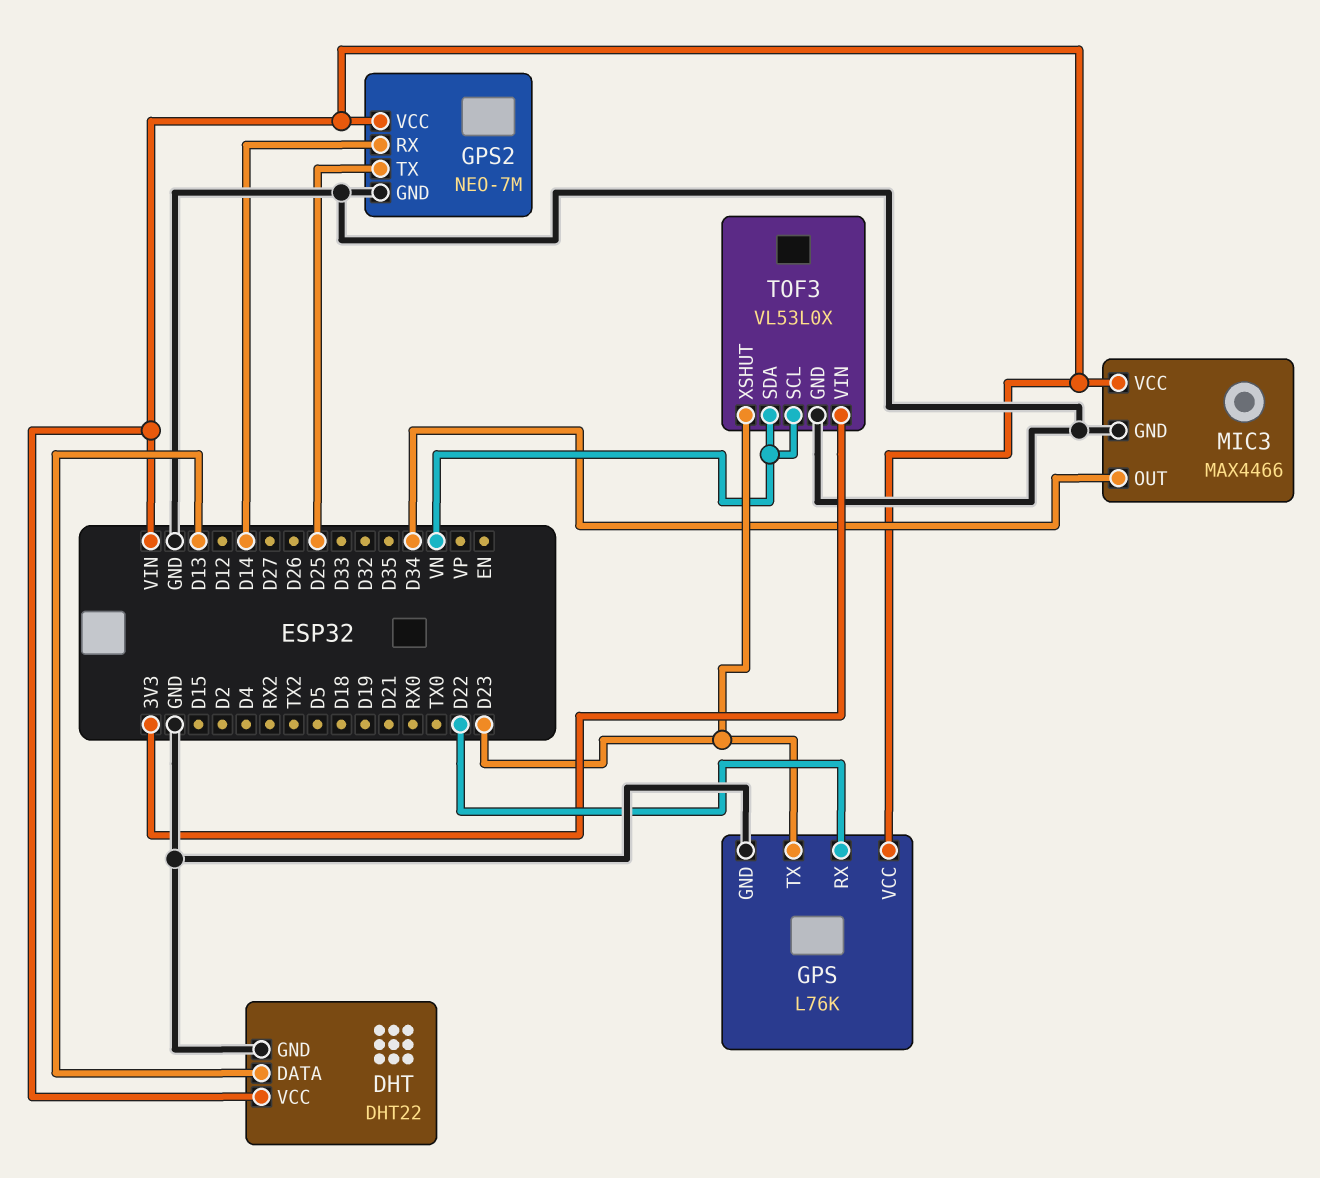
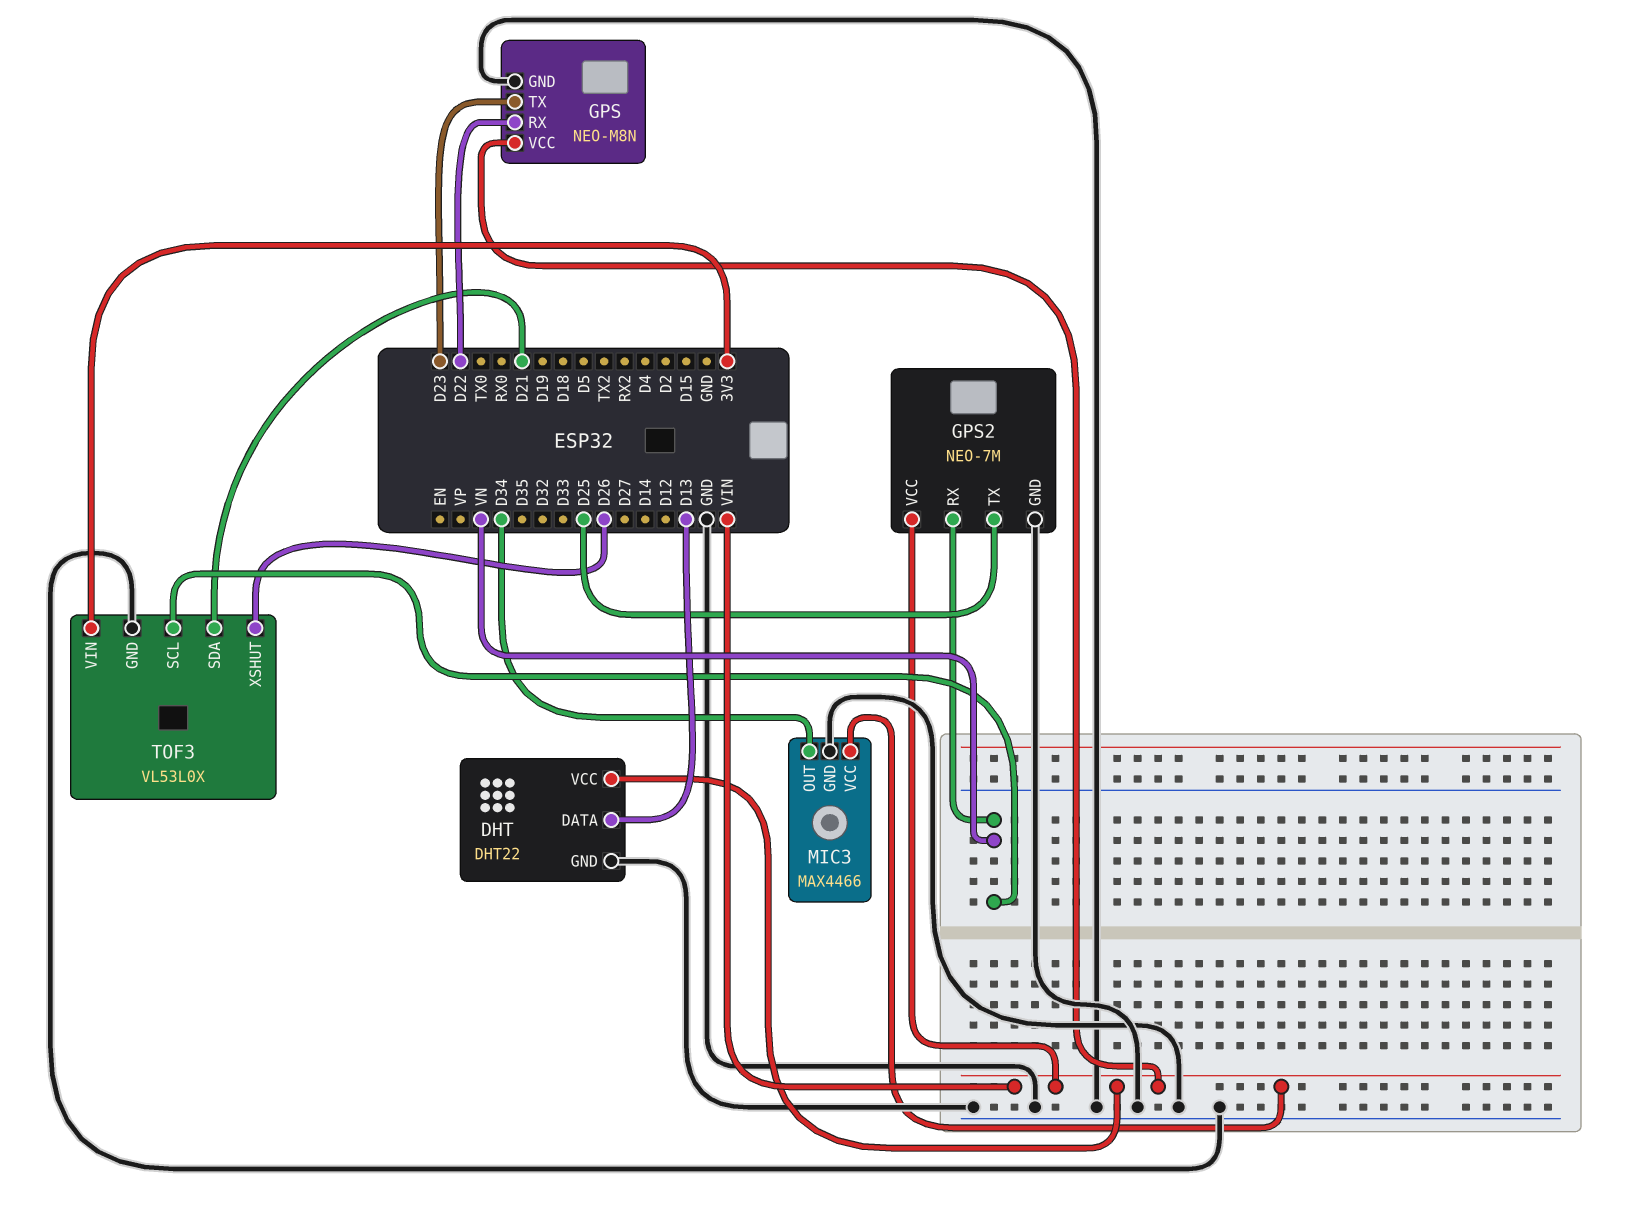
GPS: L76K -> NEO-M8N
GPS2 pin RX: D14 -> VN
TOF3 pin SDA: VN -> D21
TOF3 pin XSHUT: D23 -> D26

